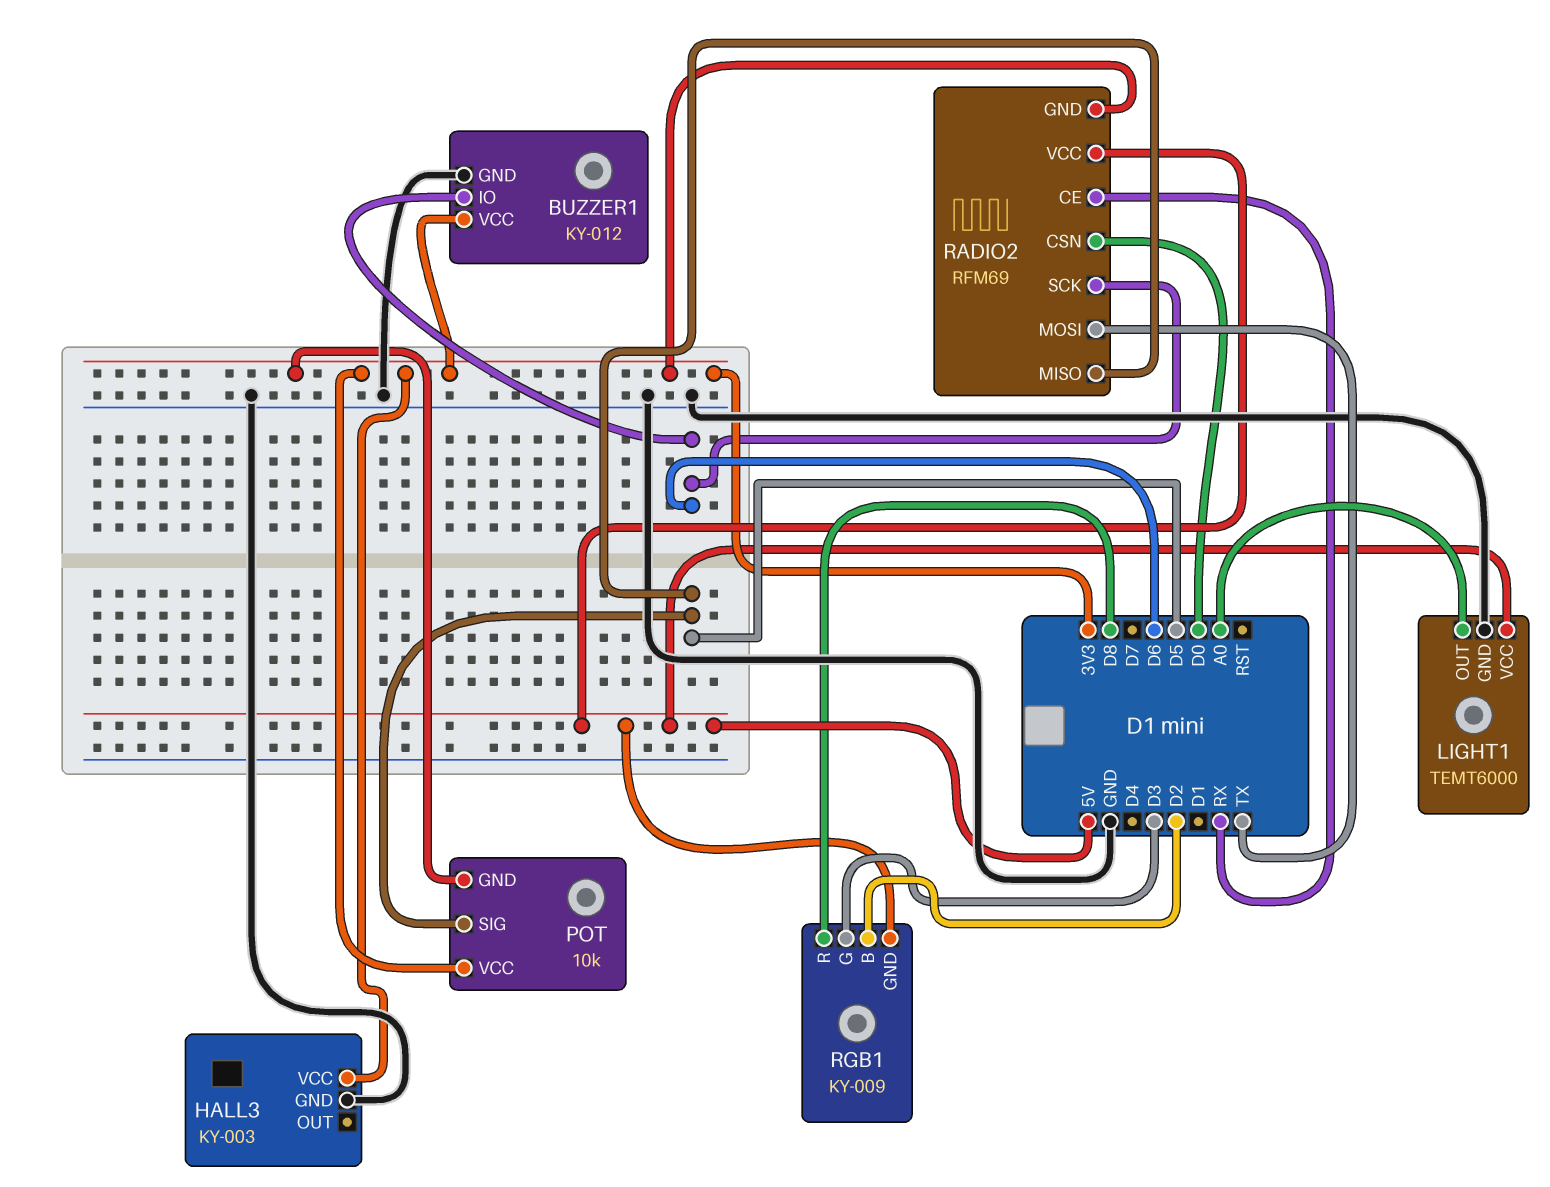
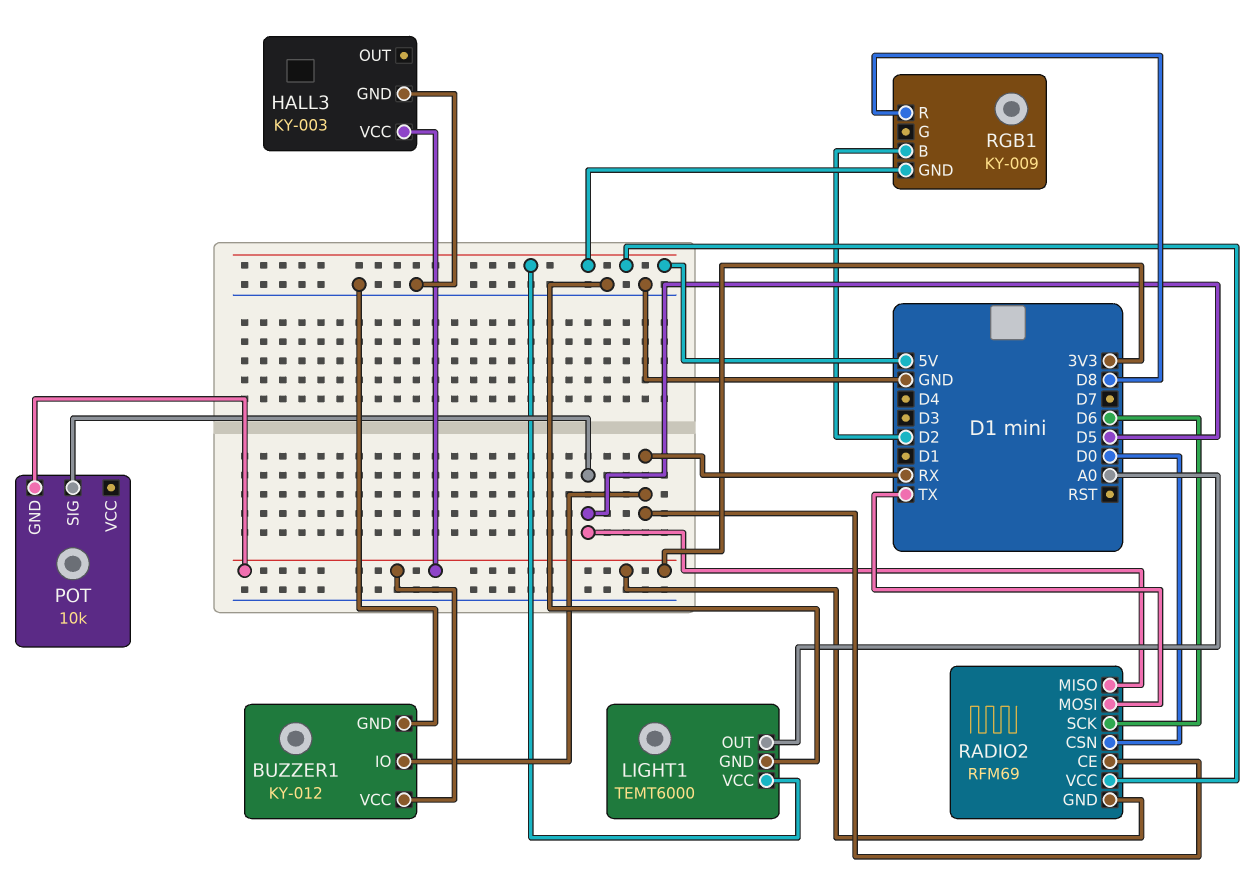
BUZZER1 pin IO: D6 -> RX
POT pin VCC: 3V3 -> none
RGB1 pin G: D3 -> none

